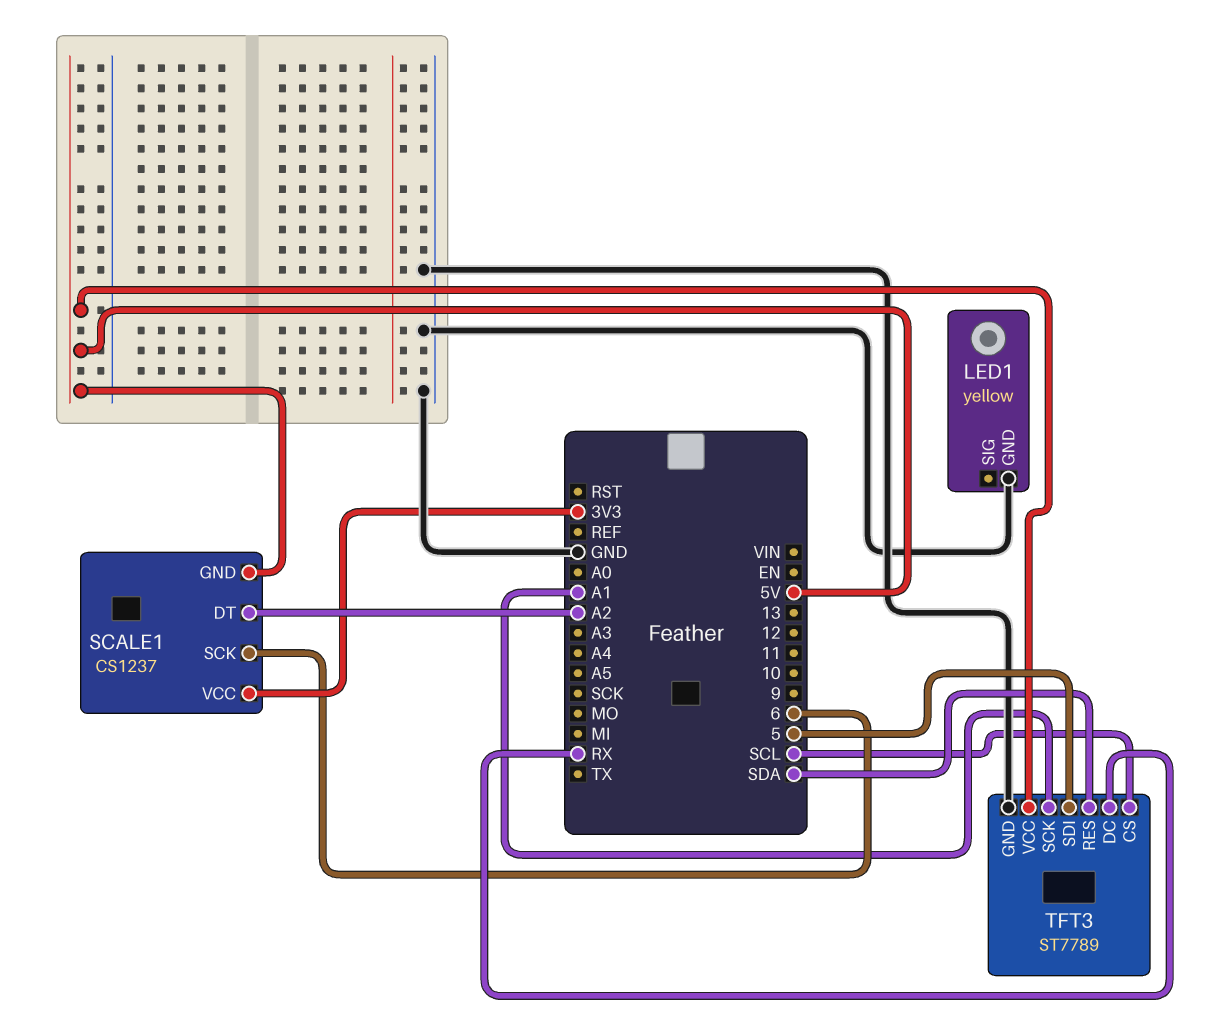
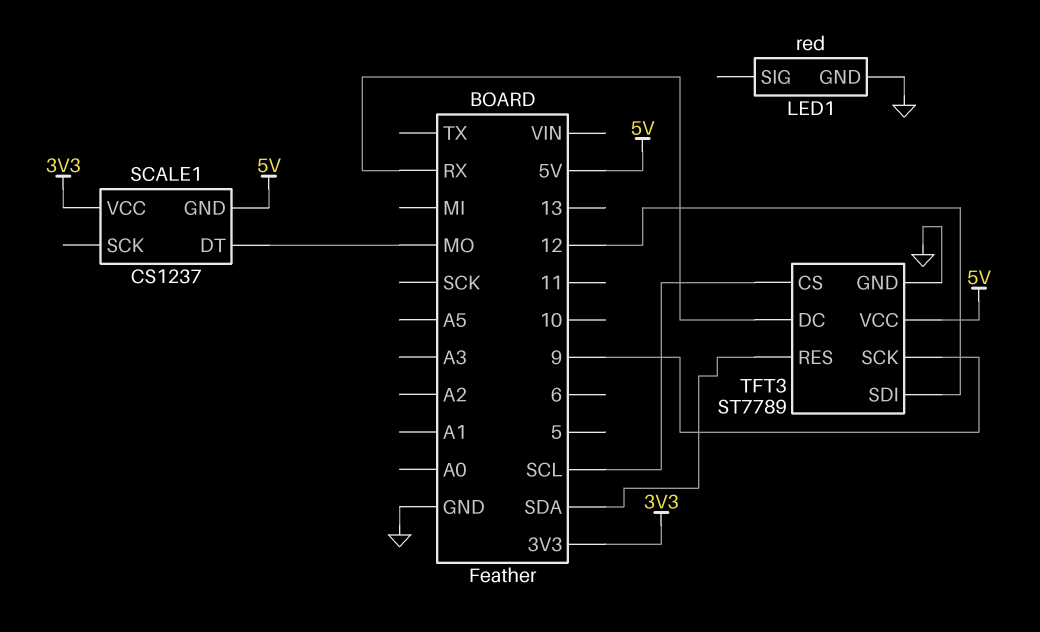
LED1: yellow -> red
SCALE1 pin DT: A2 -> MO
SCALE1 pin SCK: 6 -> none
TFT3 pin SCK: A1 -> 9
TFT3 pin SDI: 5 -> 12

